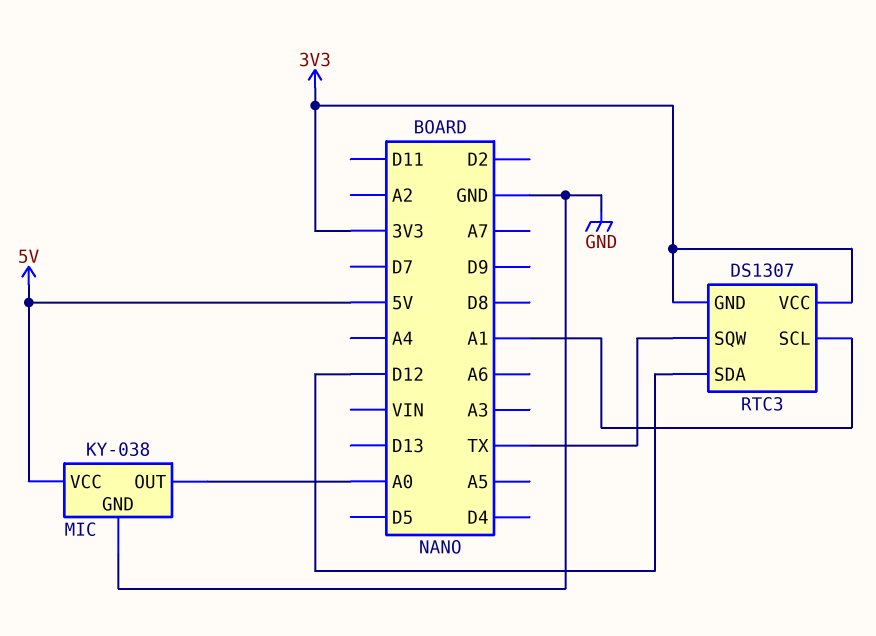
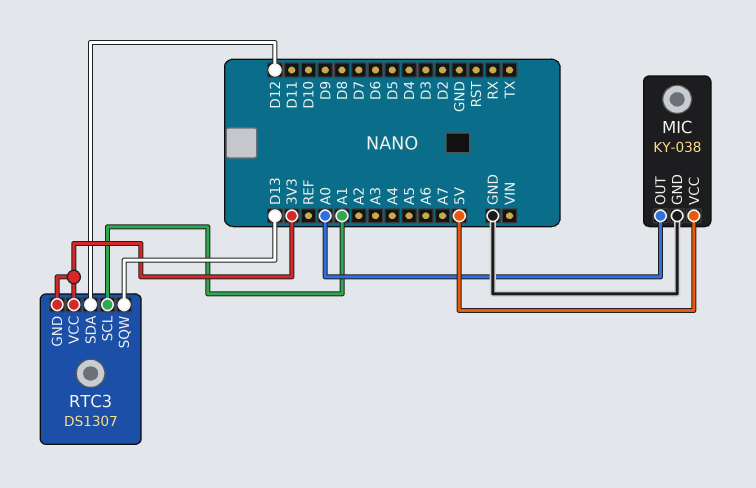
RTC3 pin SQW: TX -> D13

